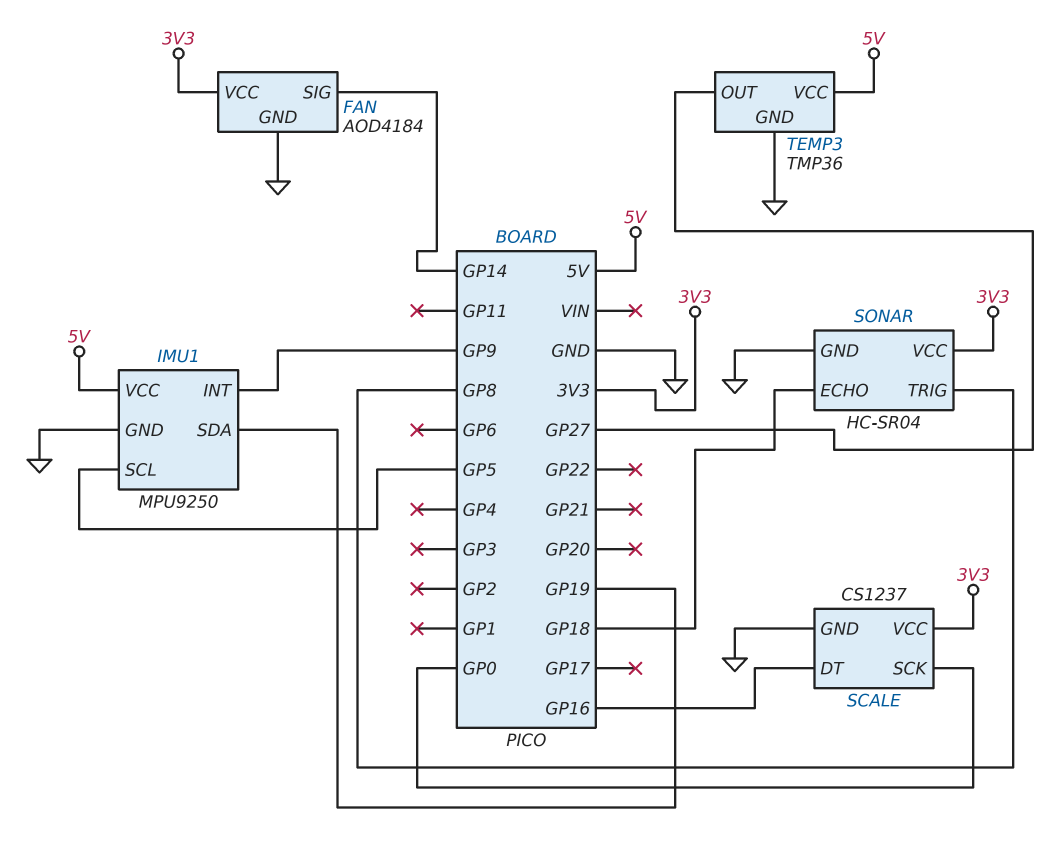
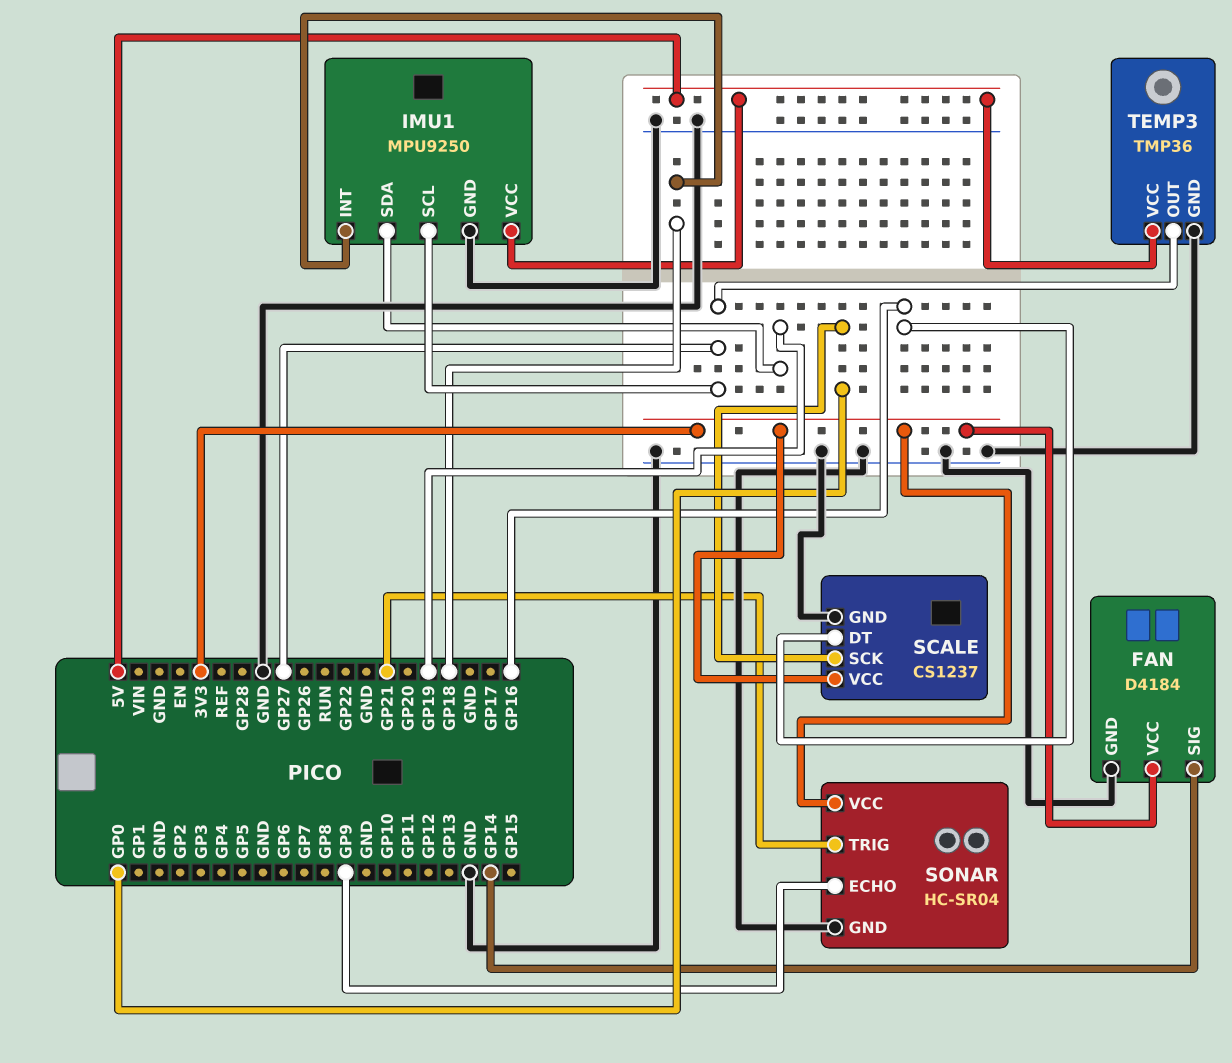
FAN: AOD4184 -> D4184
IMU1 pin INT: GP9 -> GP18
IMU1 pin SCL: GP5 -> GP27
SONAR pin ECHO: GP18 -> GP9
SONAR pin TRIG: GP8 -> GP21

